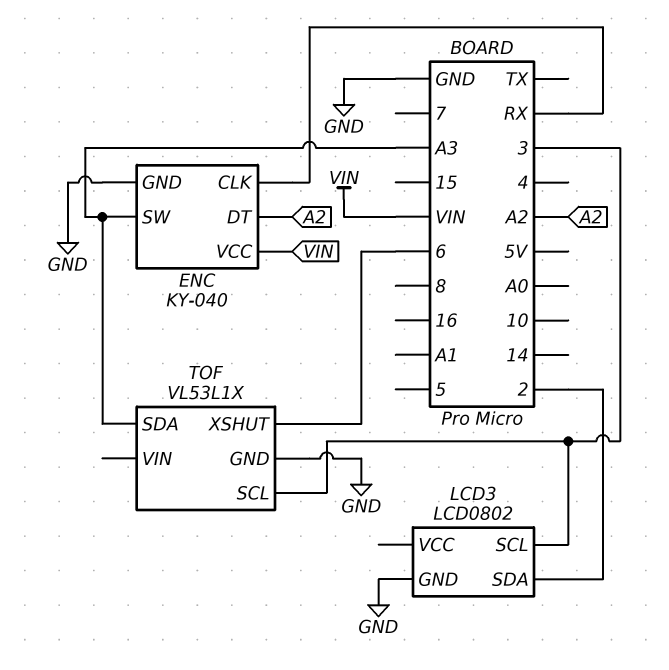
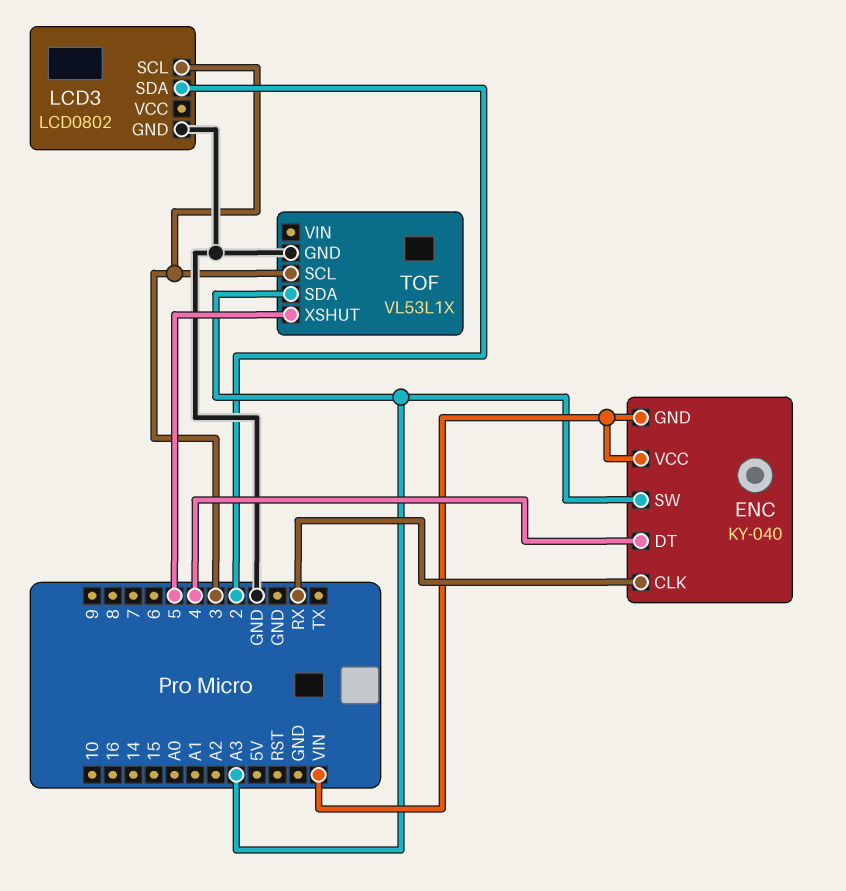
ENC pin DT: A2 -> 4
ENC pin GND: GND -> VIN
TOF pin XSHUT: 6 -> 5

